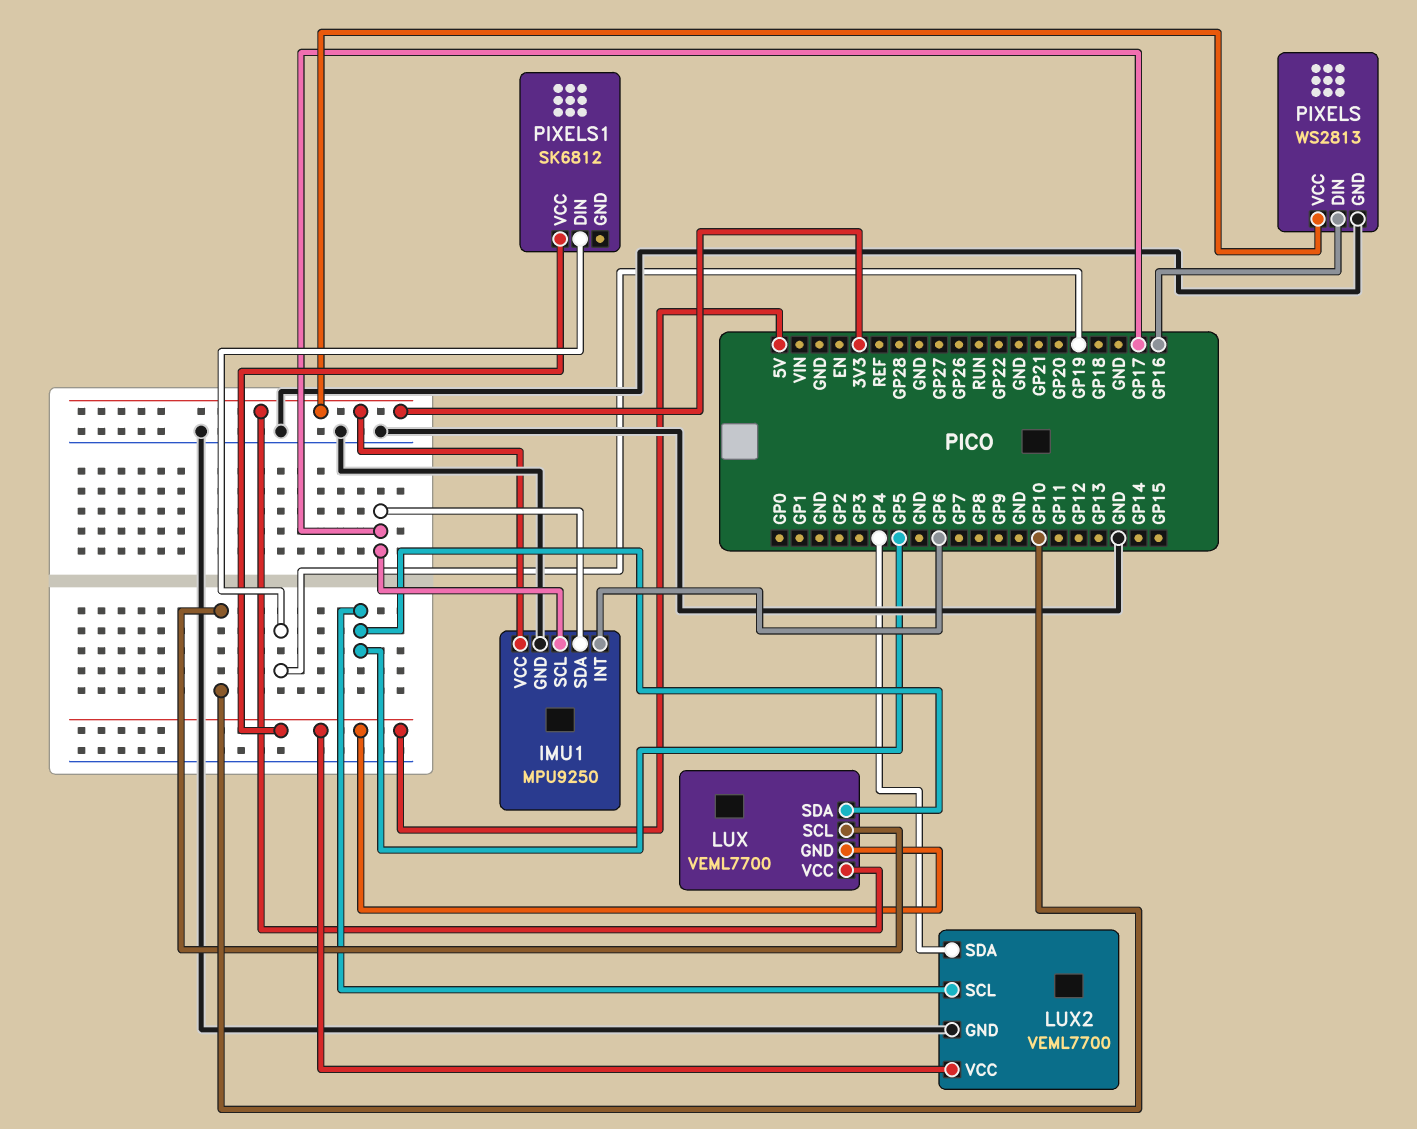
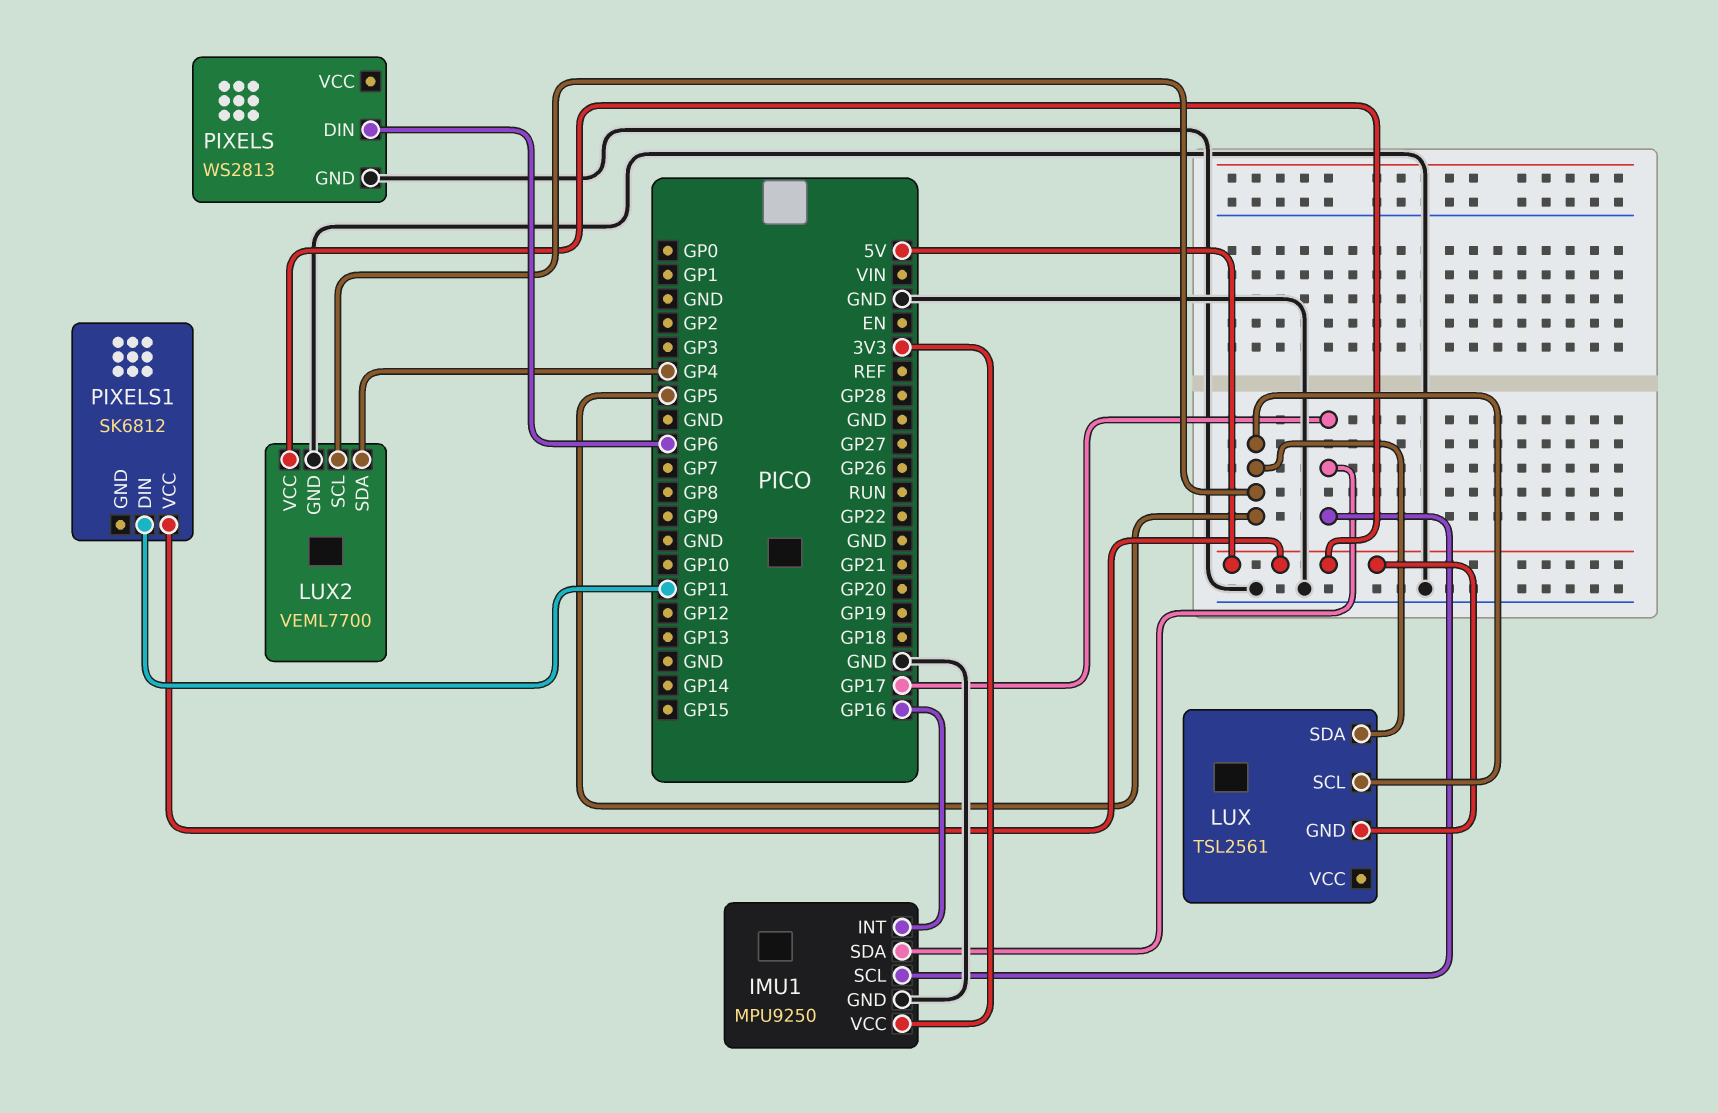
IMU1 pin INT: GP6 -> GP16
LUX: VEML7700 -> TSL2561
LUX pin SCL: GP10 -> GP5
LUX pin VCC: 3V3 -> none
PIXELS pin DIN: GP16 -> GP6
PIXELS pin VCC: 3V3 -> none
PIXELS1 pin DIN: GP19 -> GP11

